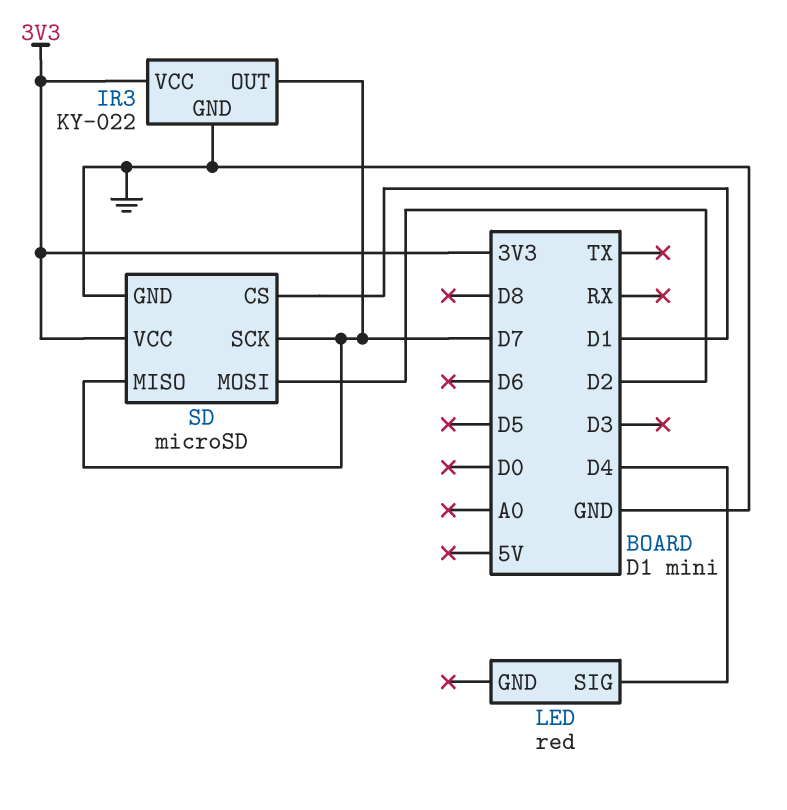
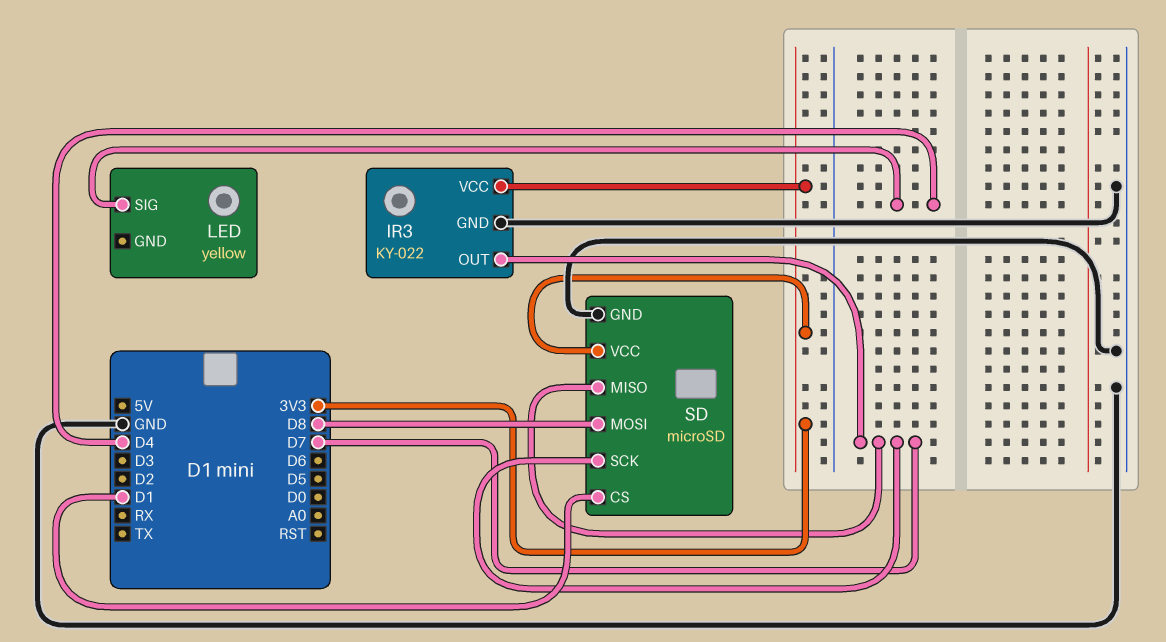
LED: red -> yellow
SD pin MOSI: D2 -> D8

